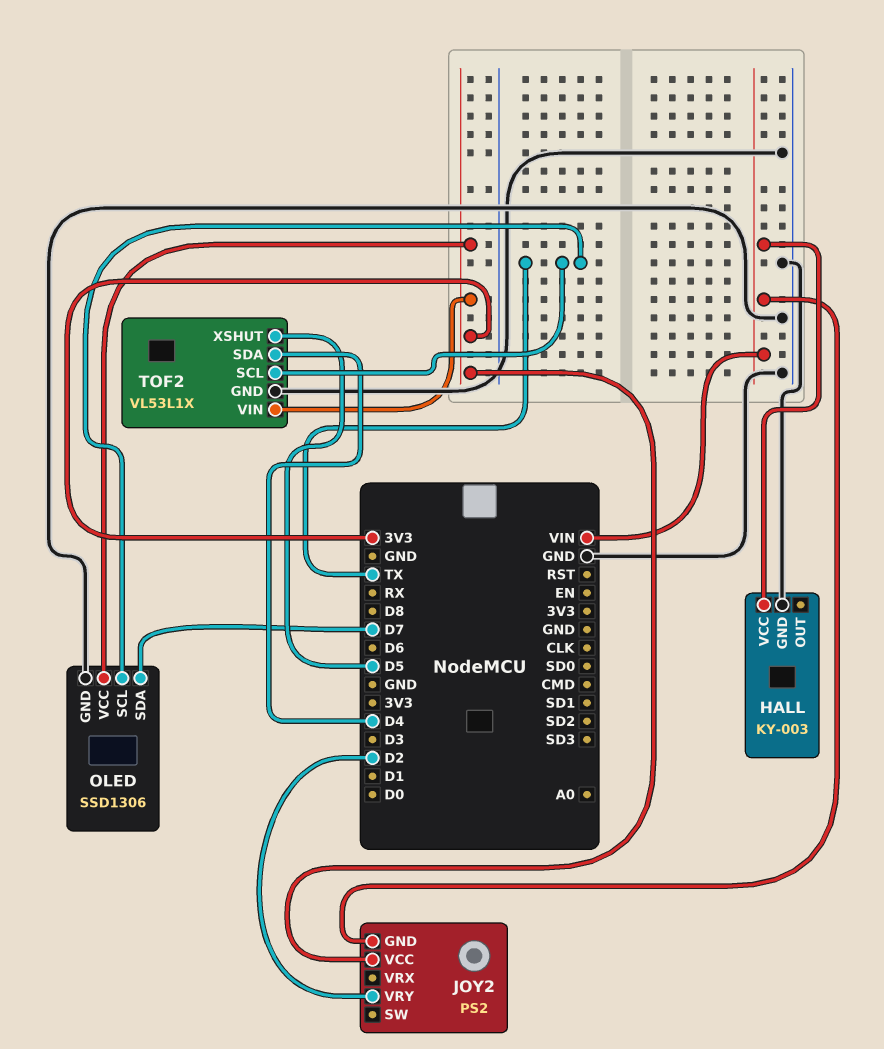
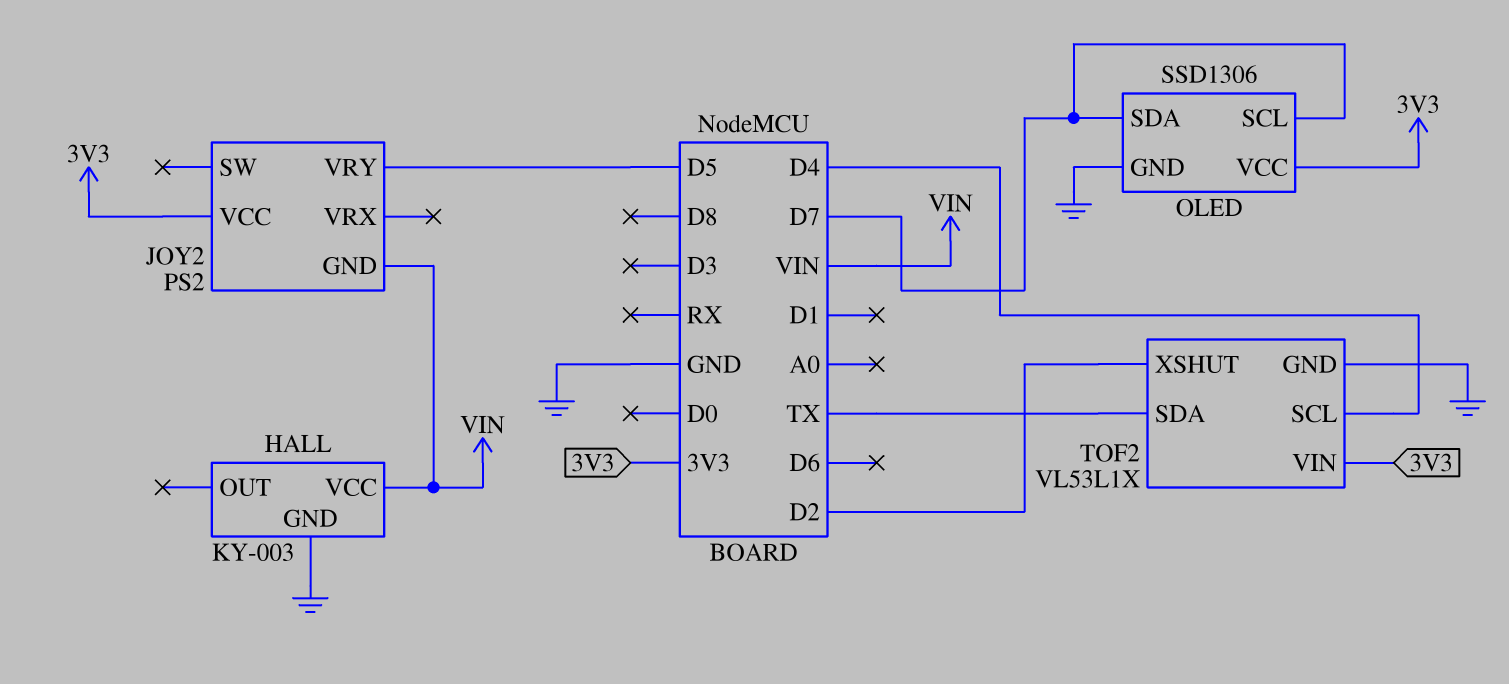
JOY2 pin VRY: D2 -> D5
OLED pin SCL: TX -> D7
TOF2 pin SCL: TX -> D4
TOF2 pin SDA: D4 -> TX
TOF2 pin XSHUT: D5 -> D2

